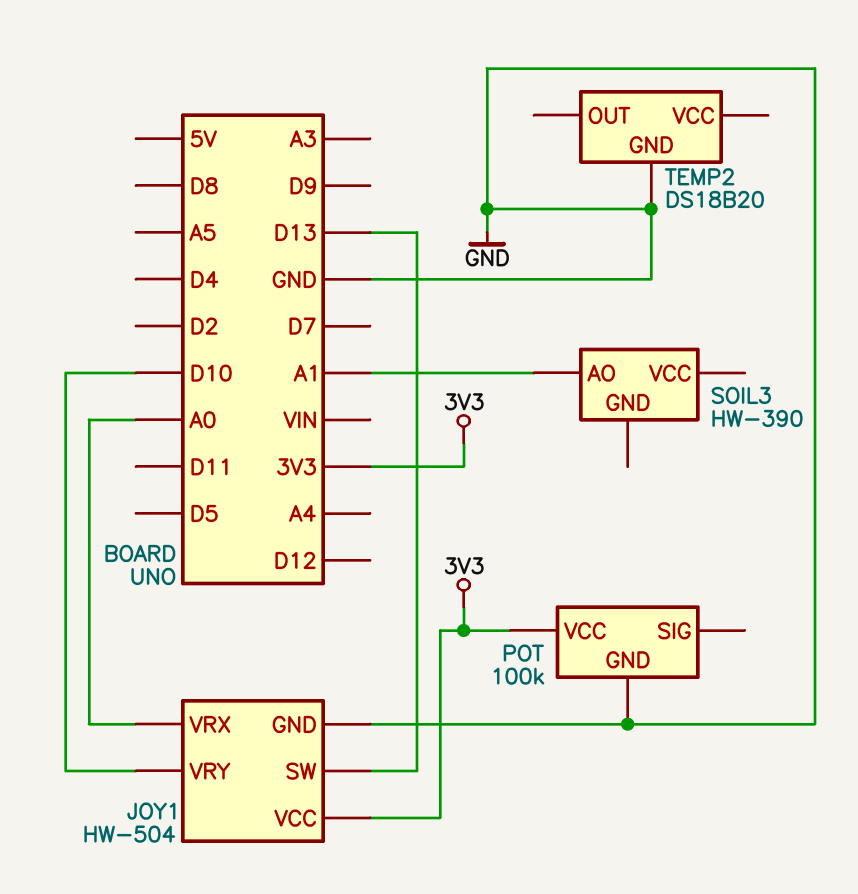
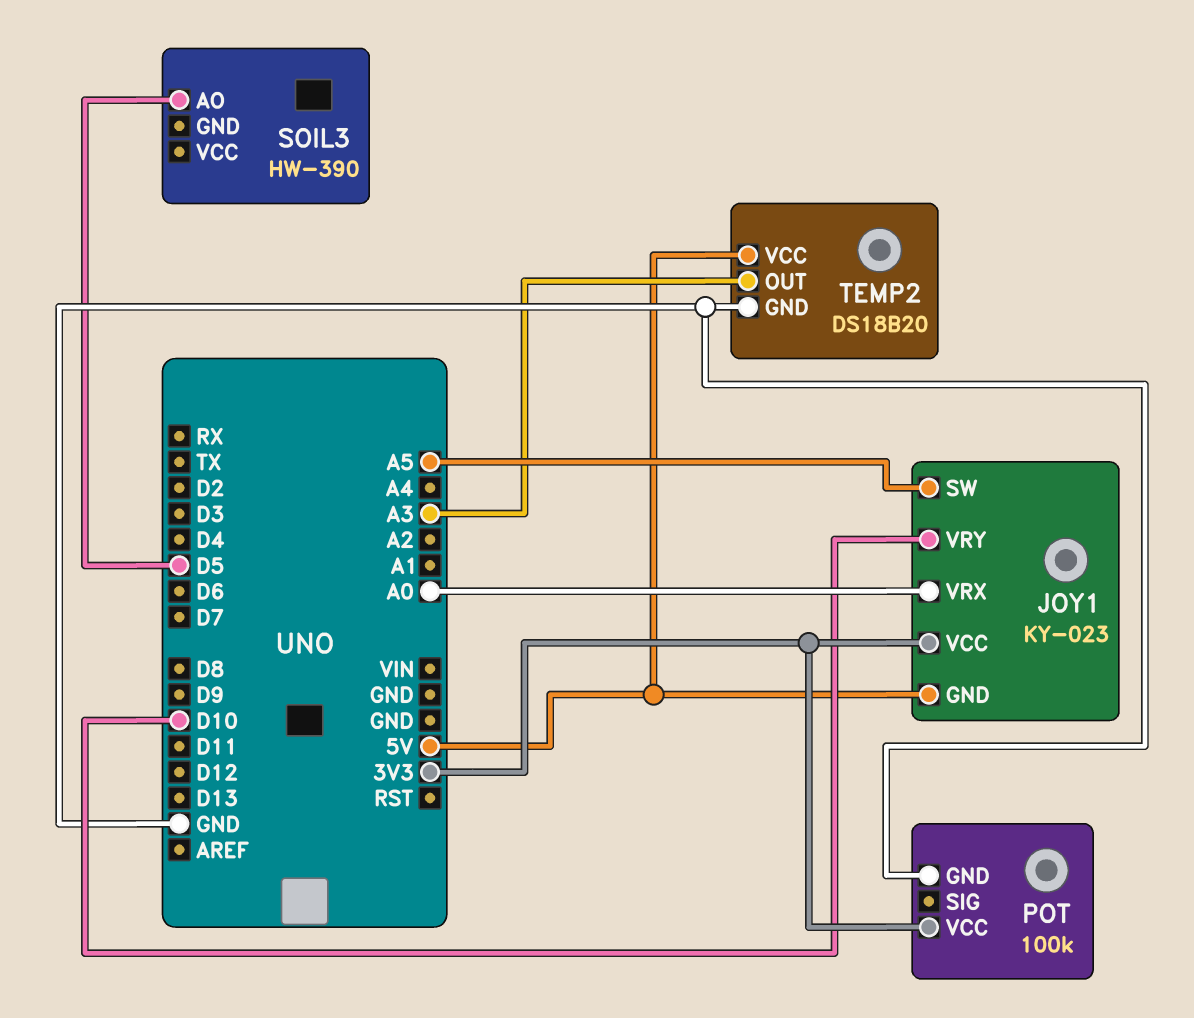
JOY1: HW-504 -> KY-023
JOY1 pin GND: GND -> 5V
JOY1 pin SW: D13 -> A5
SOIL3 pin AO: A1 -> D5
TEMP2 pin OUT: none -> A3
TEMP2 pin VCC: none -> 5V

